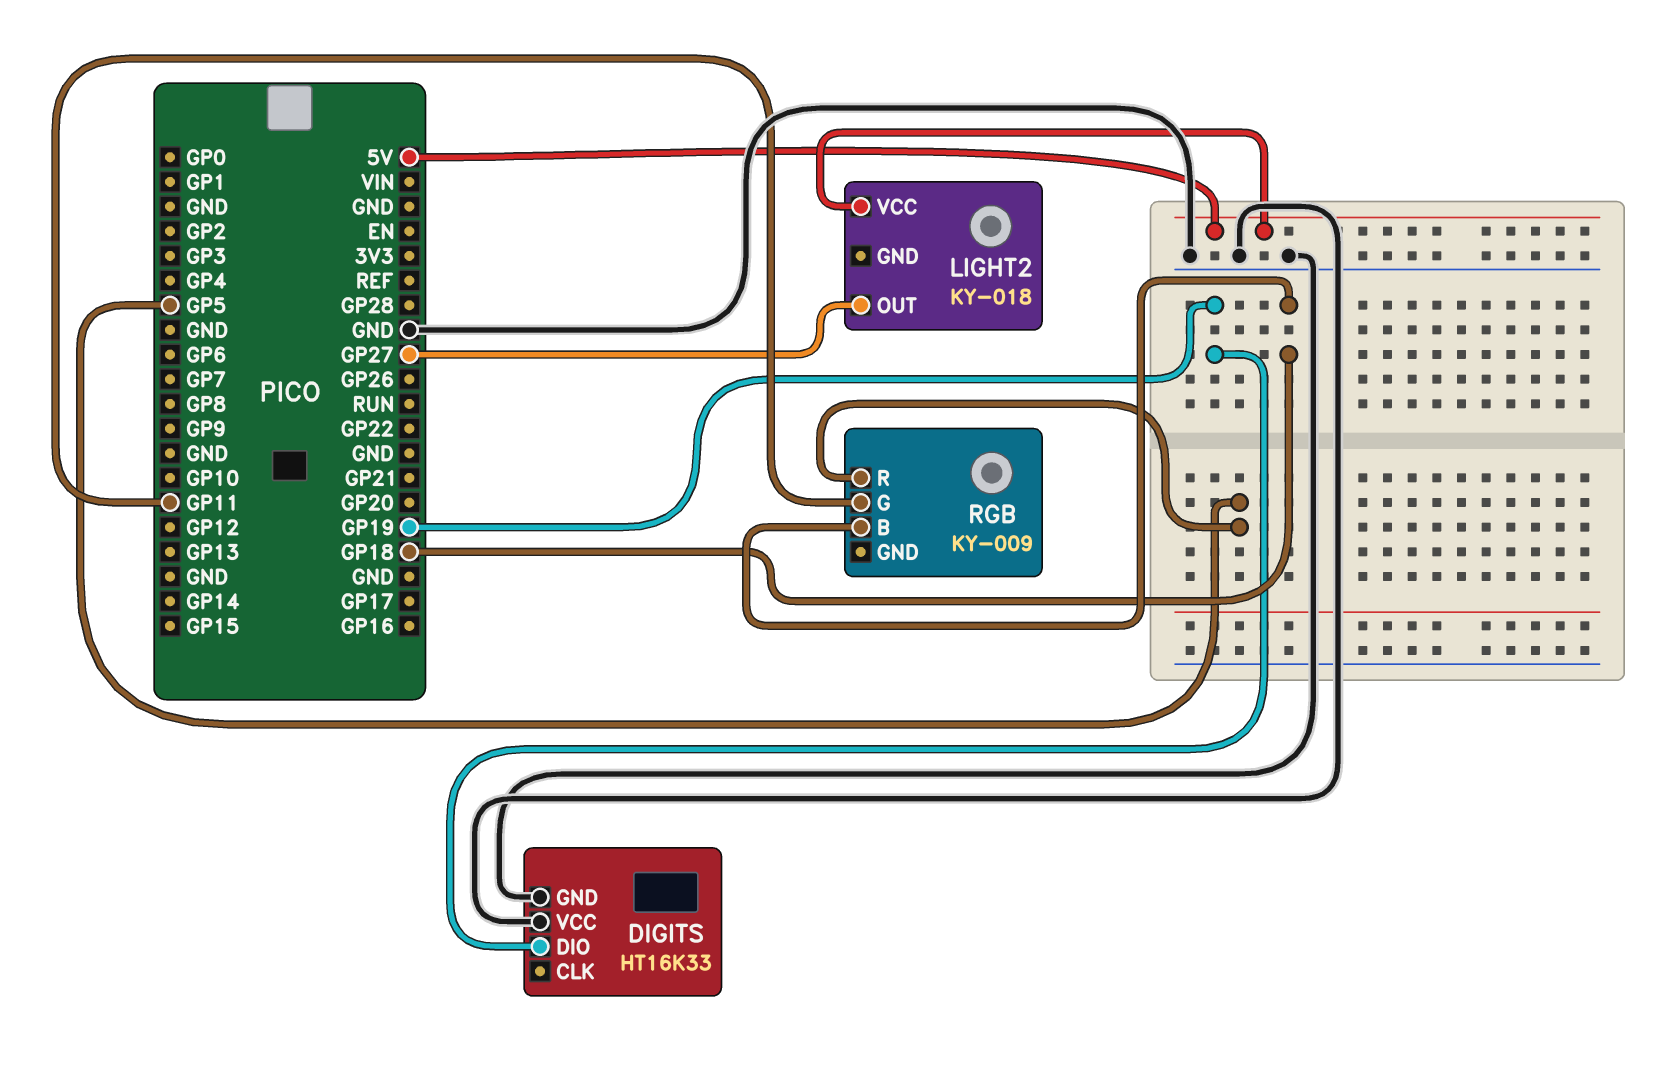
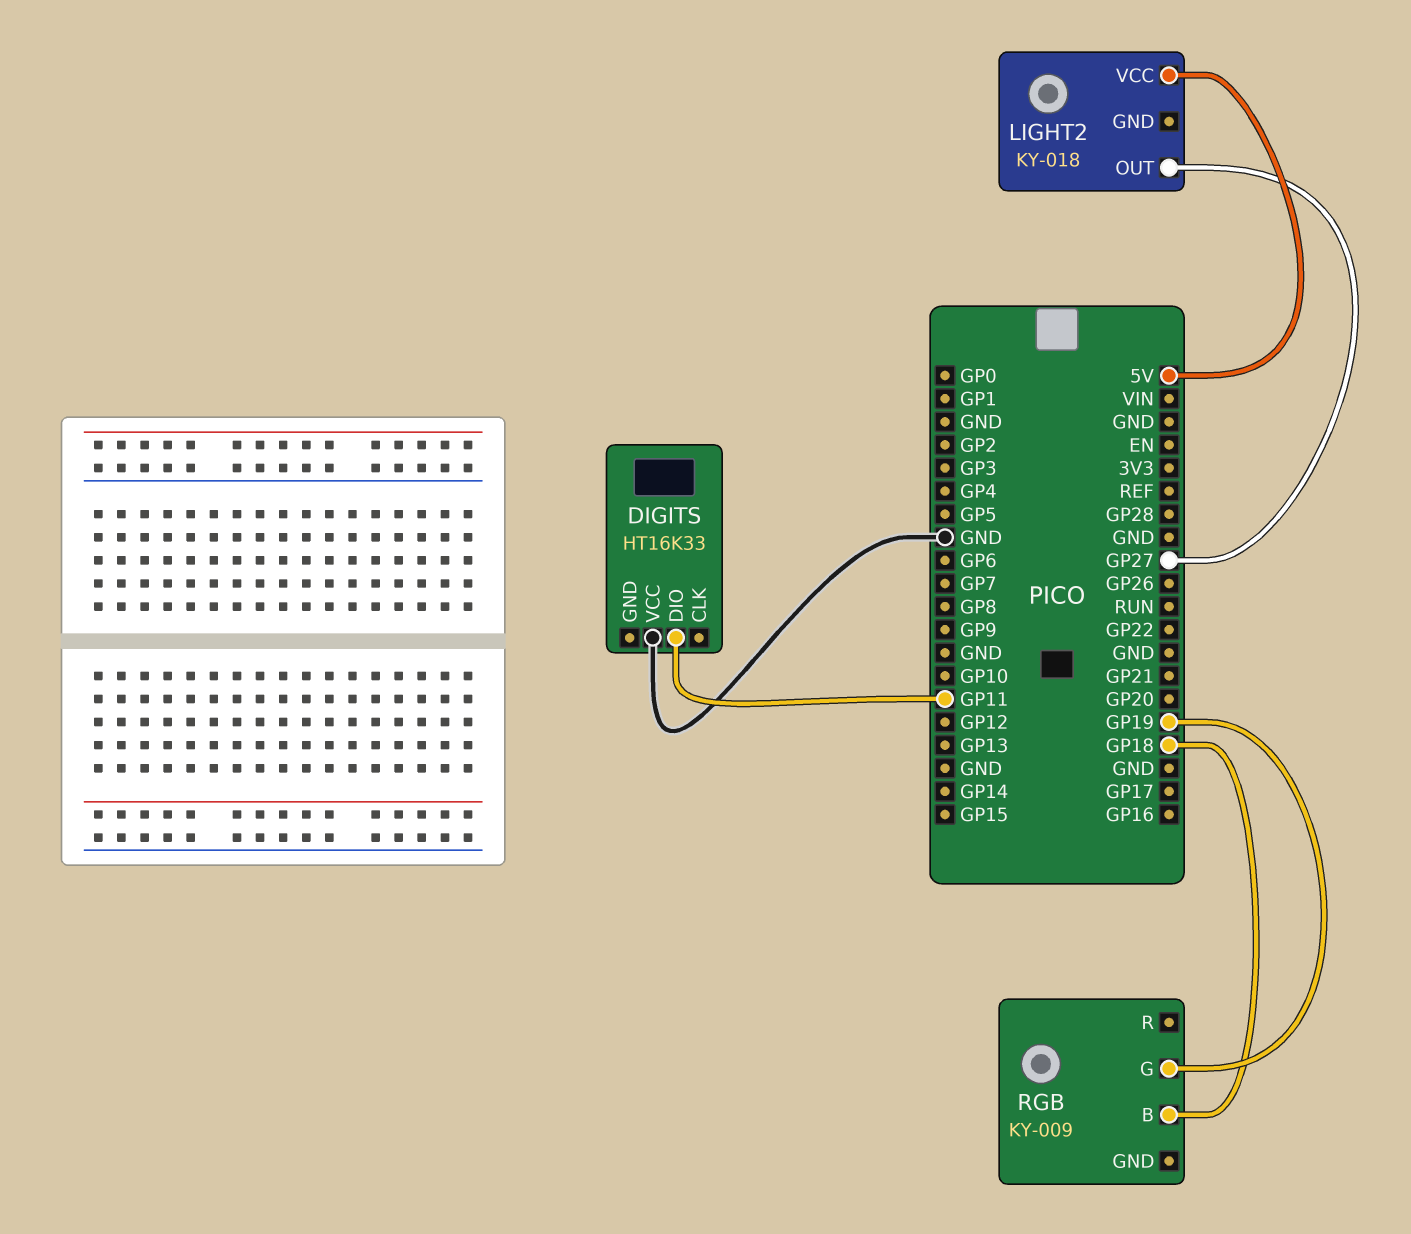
DIGITS pin DIO: GP19 -> GP11
DIGITS pin GND: GND -> none
RGB pin G: GP11 -> GP19
RGB pin R: GP5 -> none

